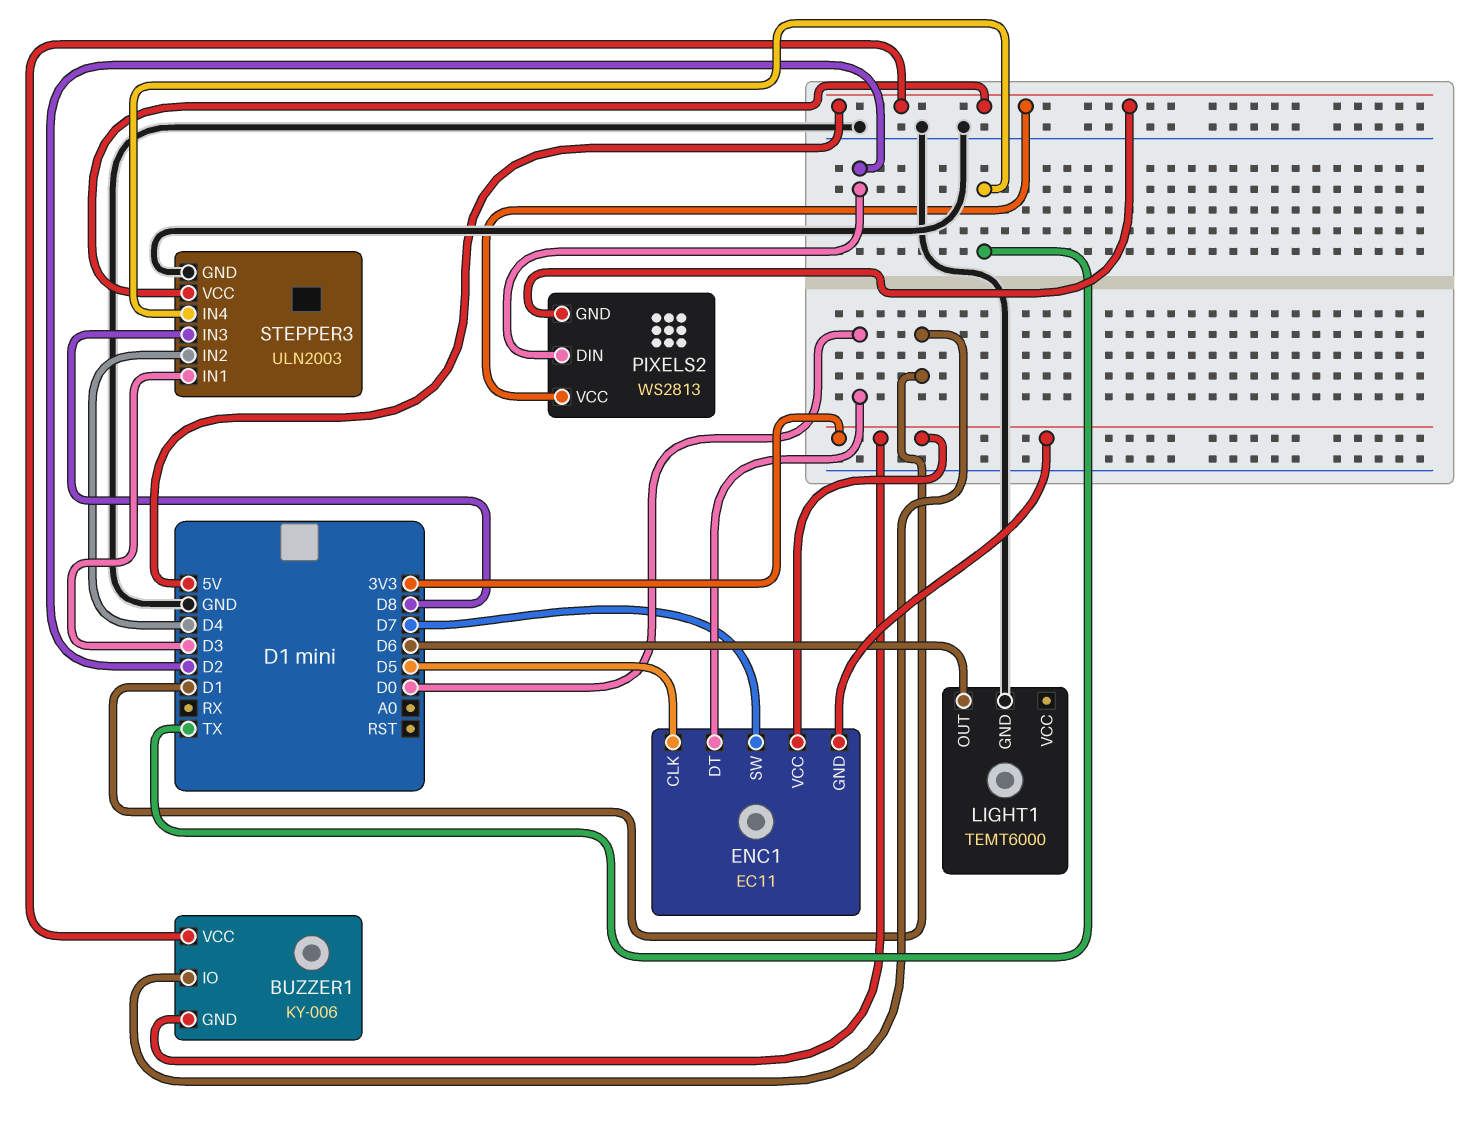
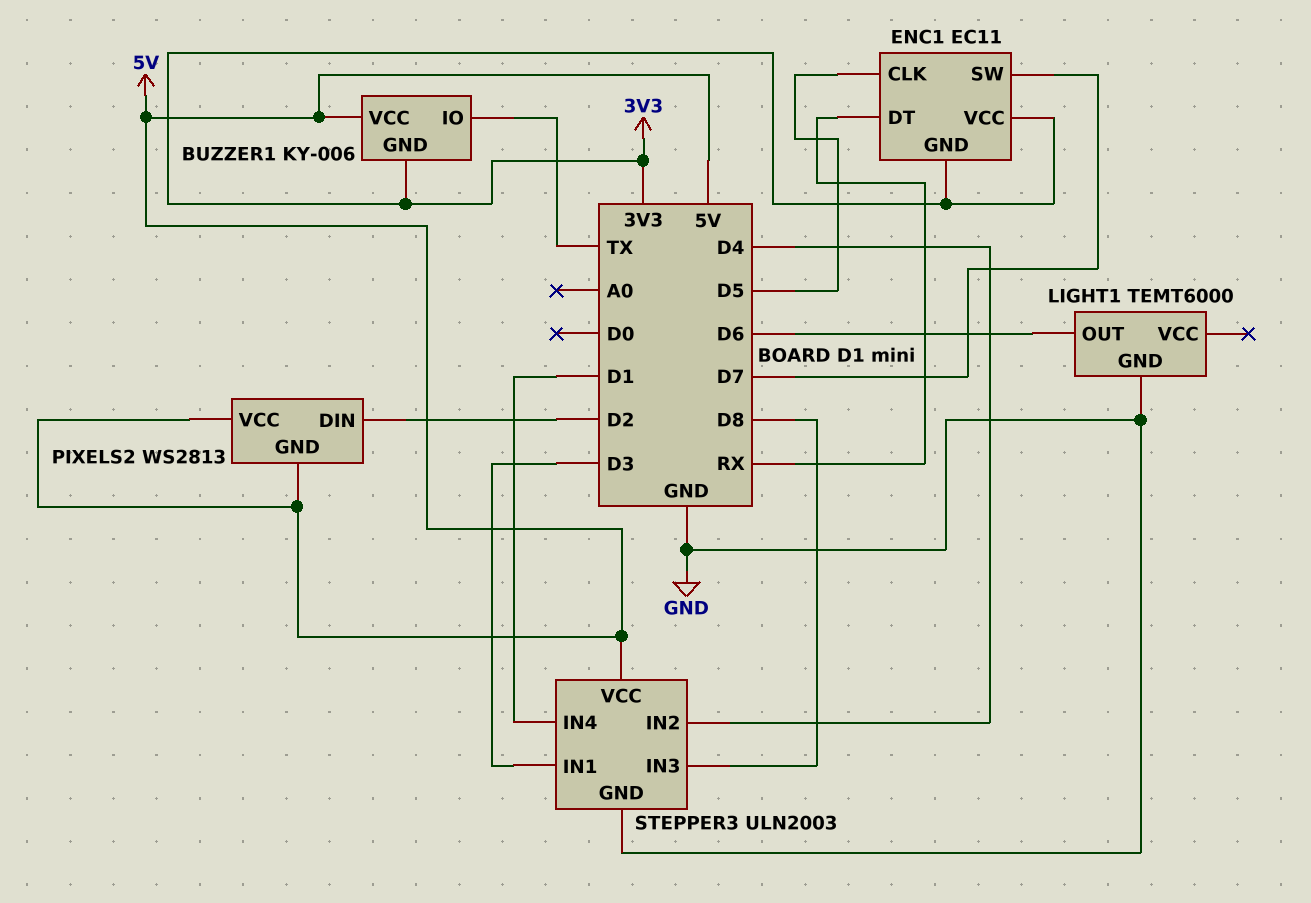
BUZZER1 pin IO: D1 -> TX
ENC1 pin DT: D0 -> RX
STEPPER3 pin IN4: TX -> D1

